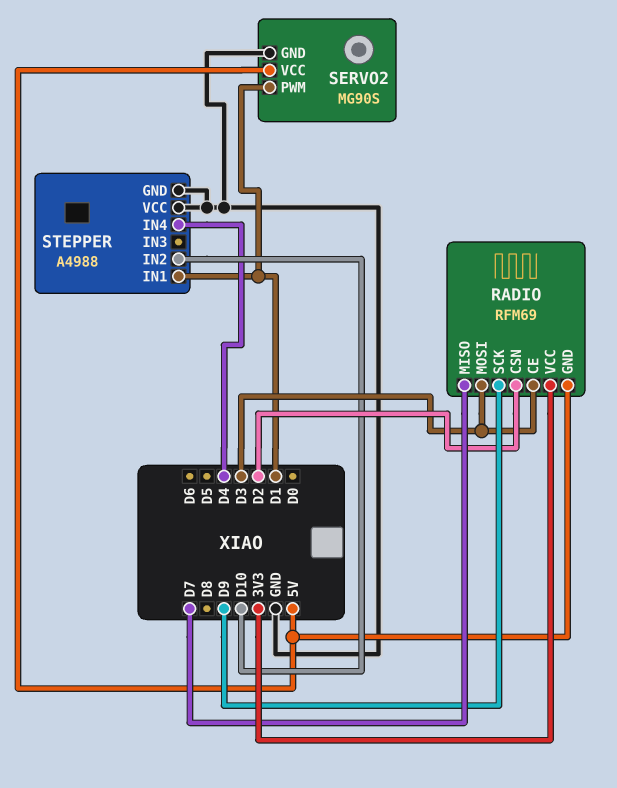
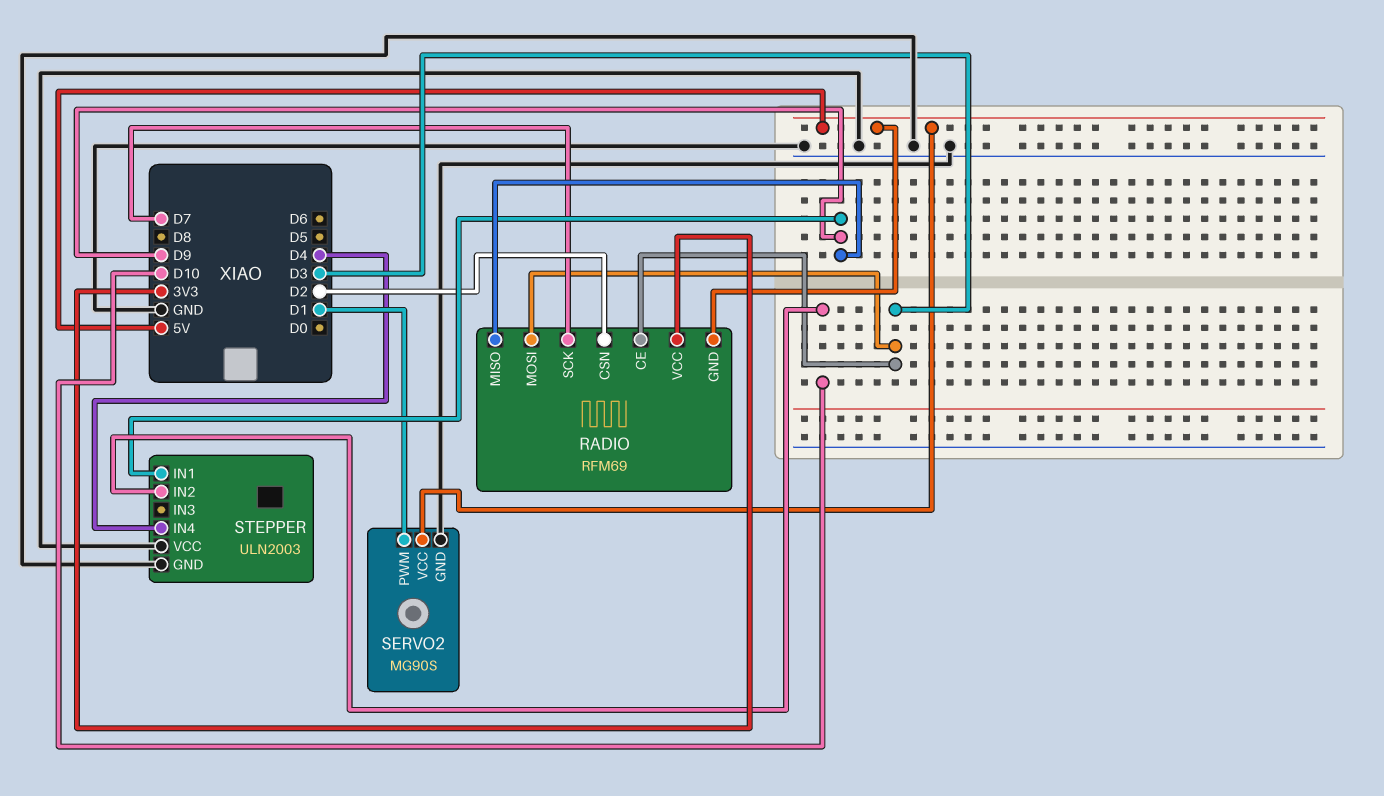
RADIO pin MISO: D7 -> D9
RADIO pin SCK: D9 -> D7
STEPPER: A4988 -> ULN2003
STEPPER pin IN1: D1 -> D9

